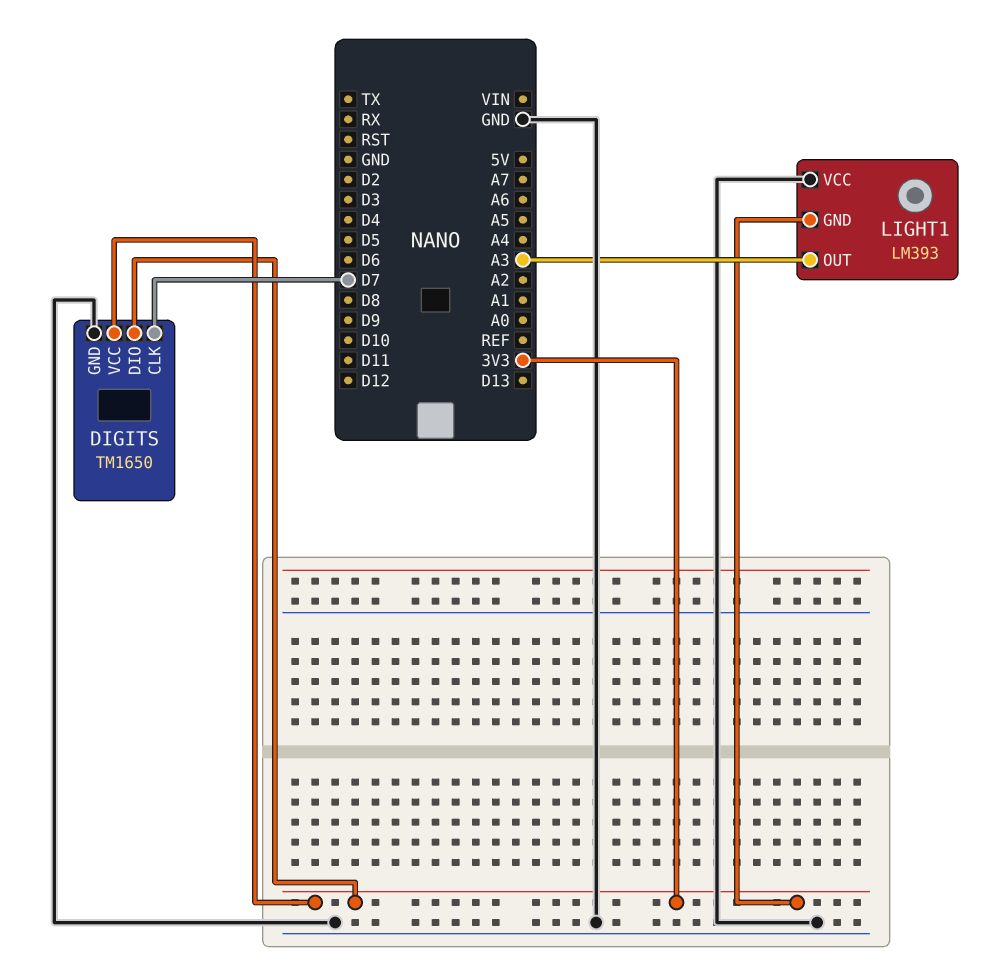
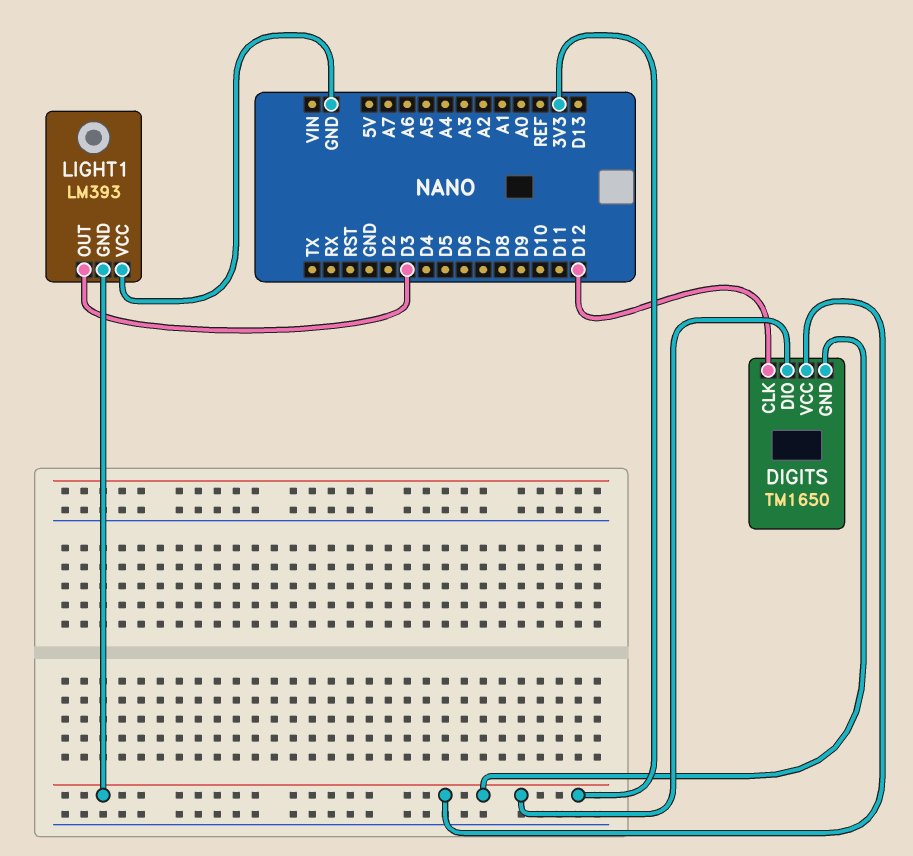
DIGITS pin CLK: D7 -> D12
DIGITS pin GND: GND -> 3V3
LIGHT1 pin OUT: A3 -> D3

